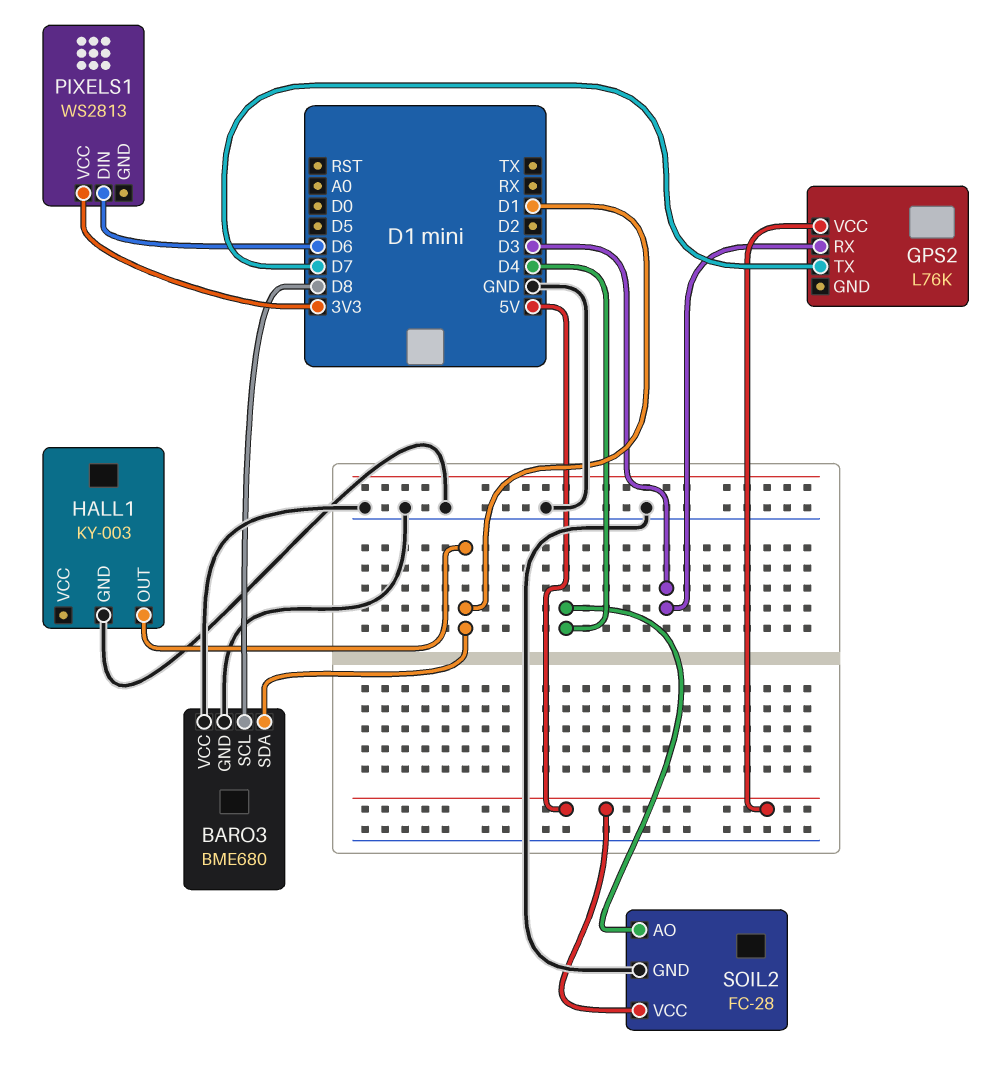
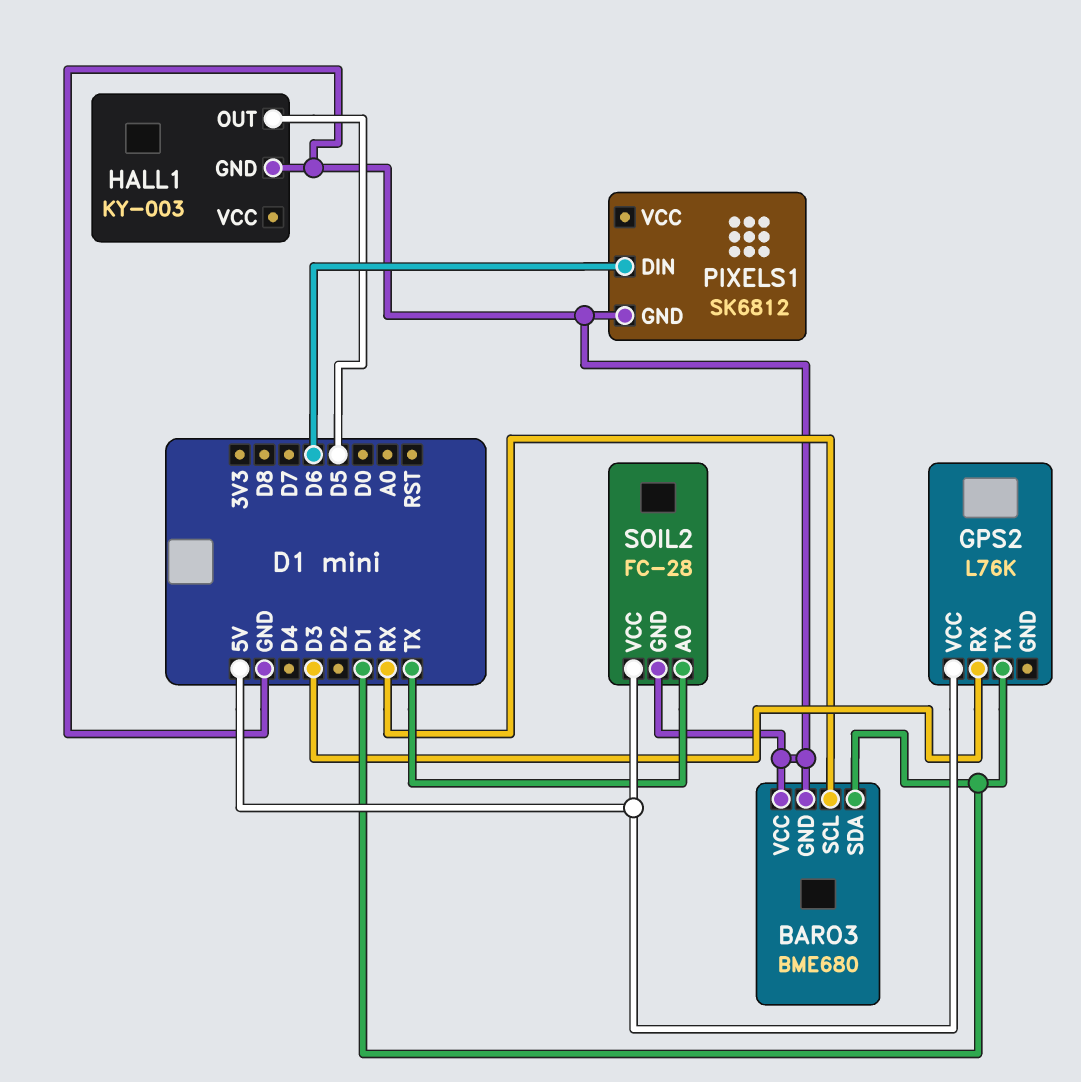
BARO3 pin SCL: D8 -> RX
GPS2 pin TX: D7 -> D1
HALL1 pin OUT: D1 -> D5
PIXELS1: WS2813 -> SK6812
PIXELS1 pin GND: none -> GND
PIXELS1 pin VCC: 3V3 -> none
SOIL2 pin AO: D4 -> TX

